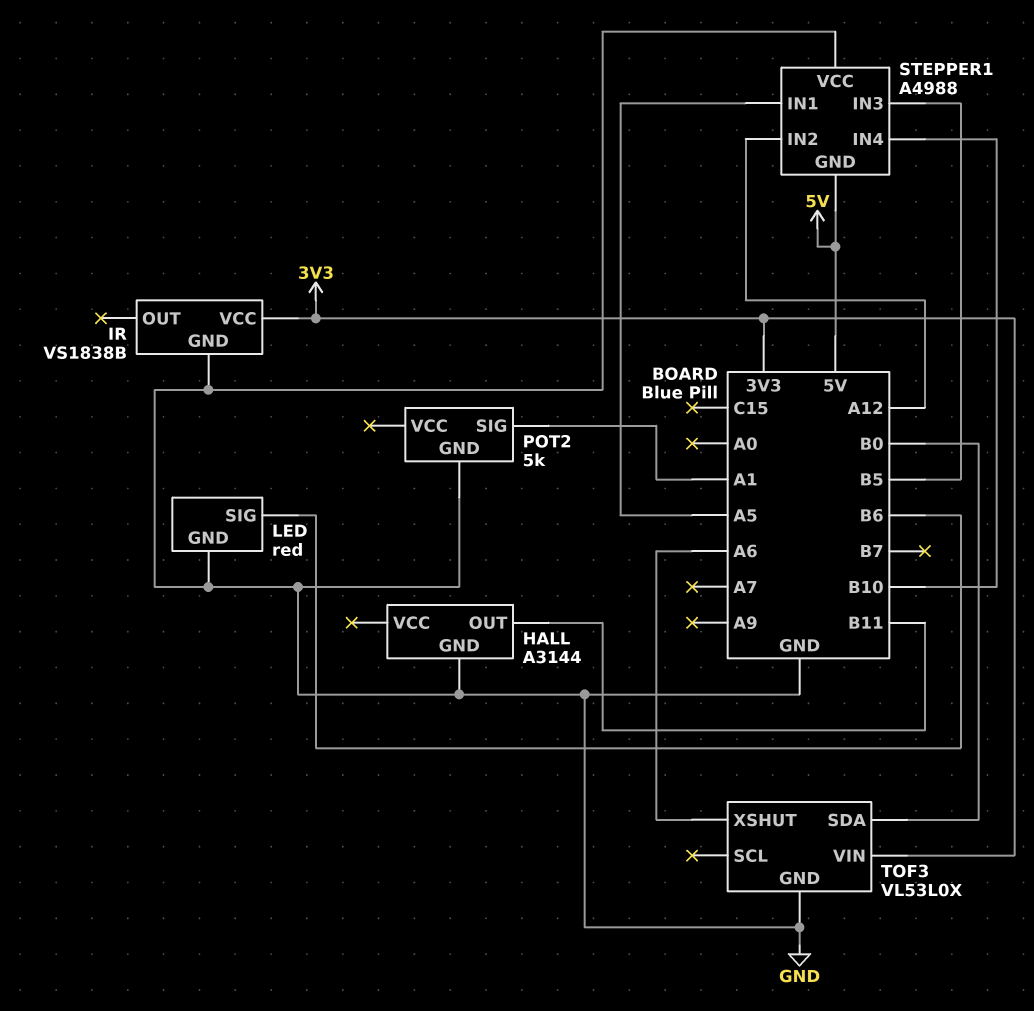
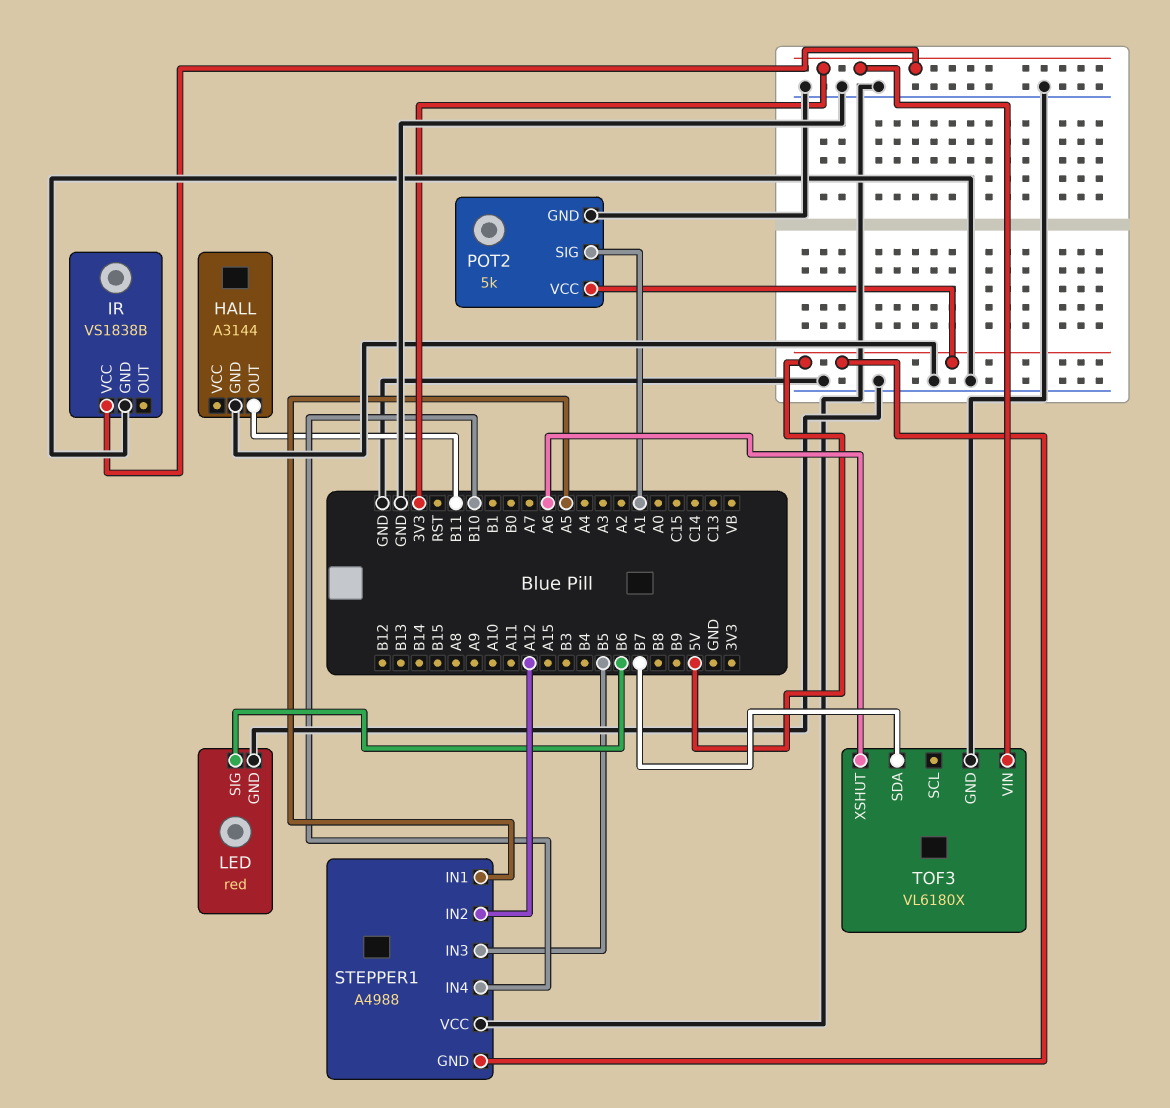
POT2 pin VCC: none -> 5V
TOF3: VL53L0X -> VL6180X
TOF3 pin SDA: B0 -> B7

